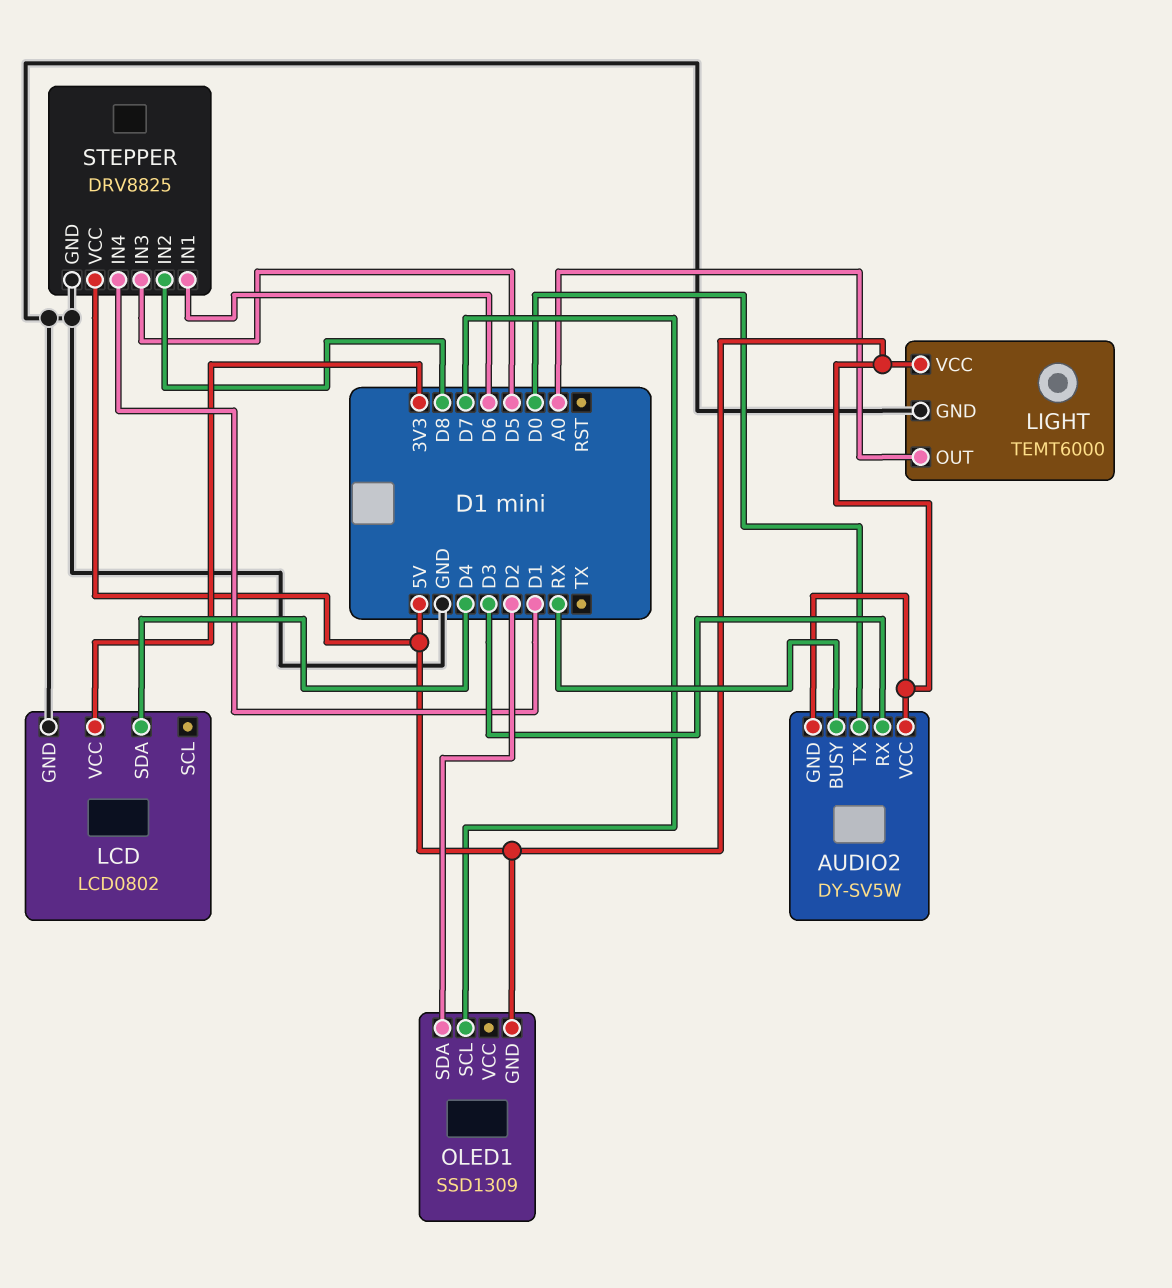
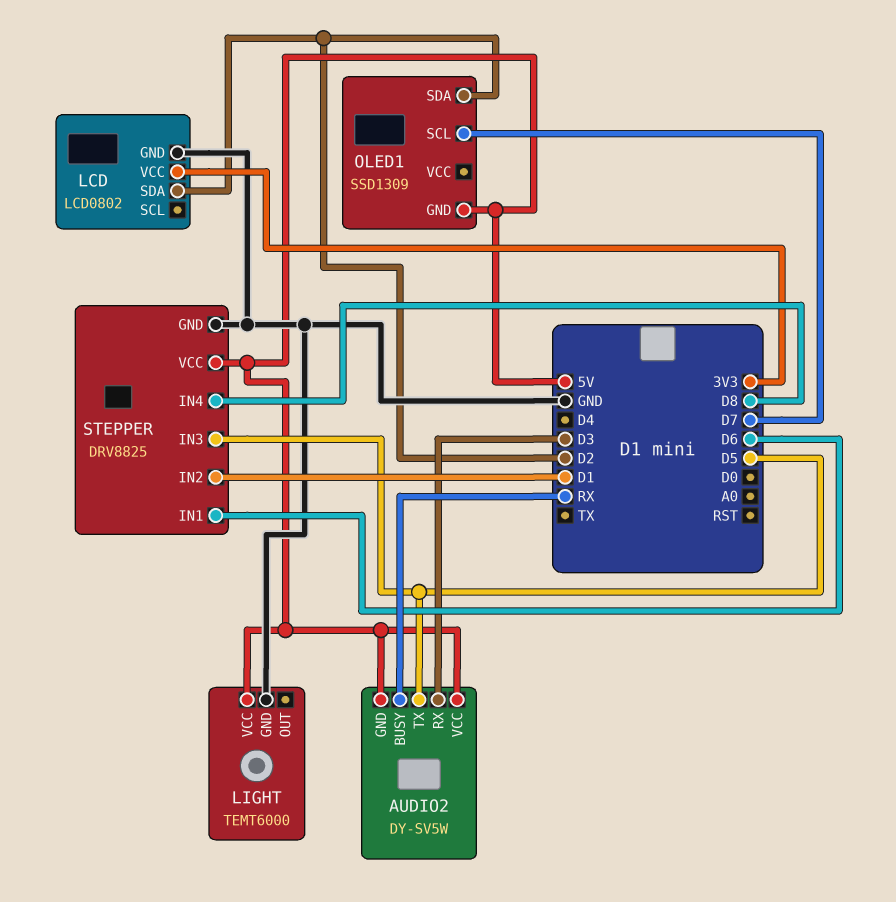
AUDIO2 pin TX: D0 -> D5
LCD pin SDA: D4 -> D2
LIGHT pin OUT: A0 -> none
STEPPER pin IN2: D8 -> D1
STEPPER pin IN4: D1 -> D8

